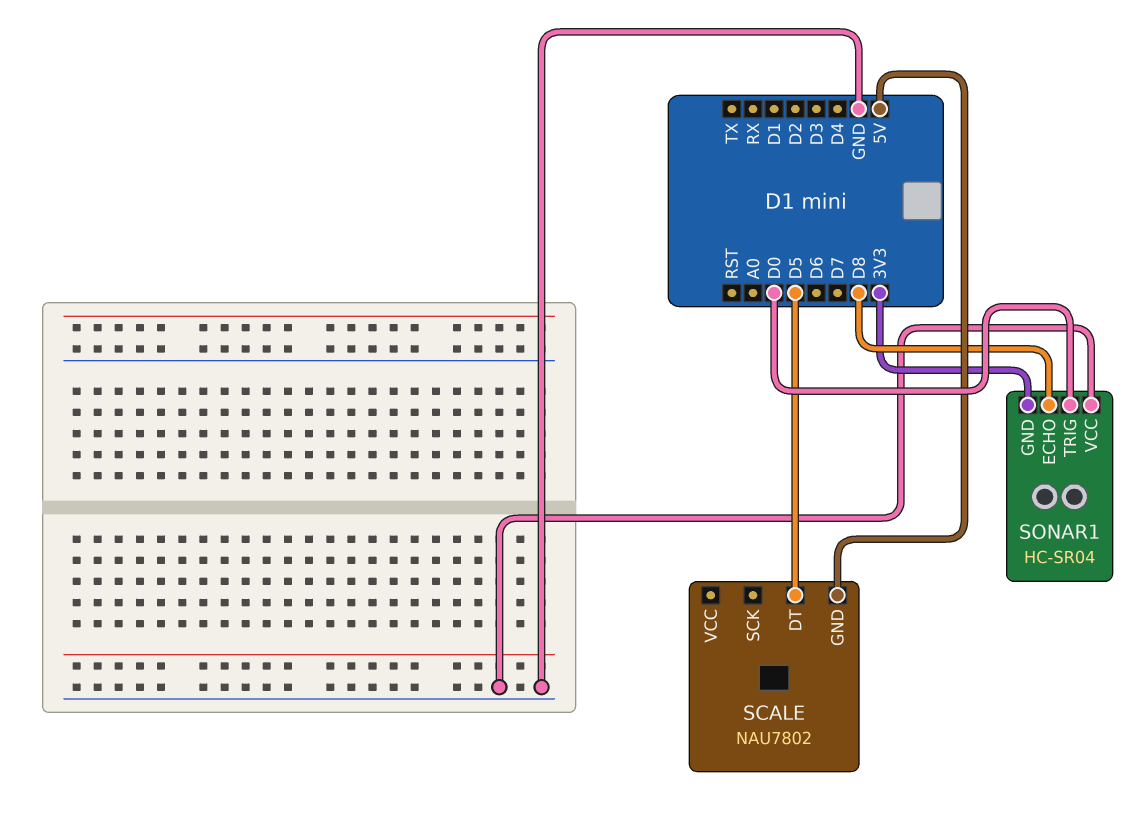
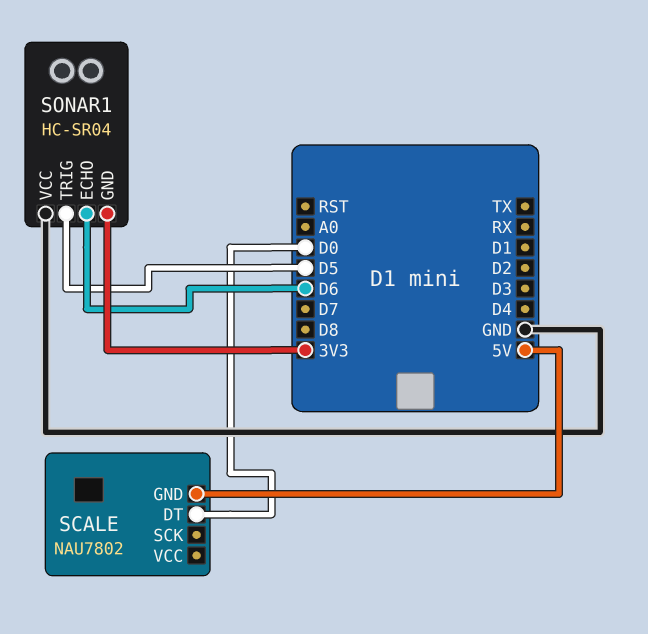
SCALE pin DT: D5 -> D0
SONAR1 pin ECHO: D8 -> D6
SONAR1 pin TRIG: D0 -> D5

